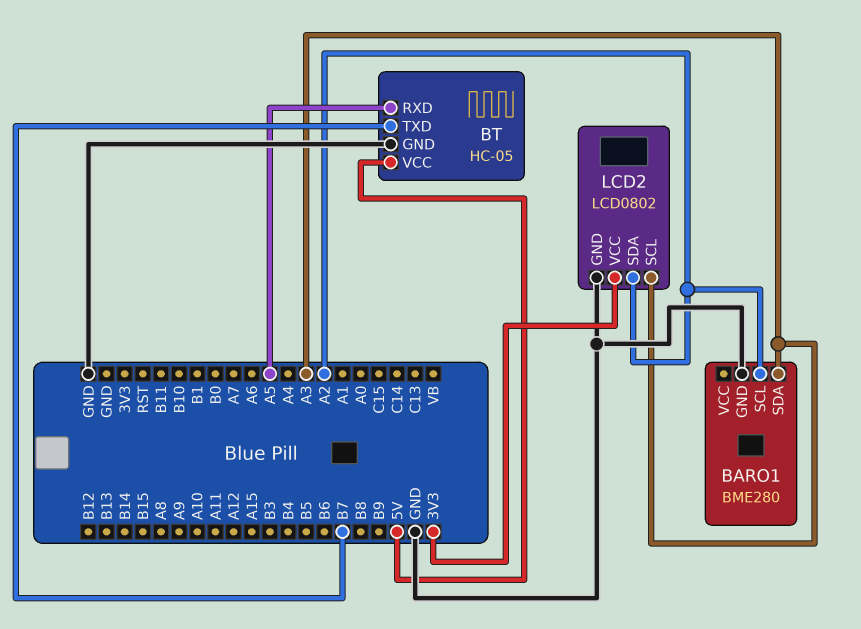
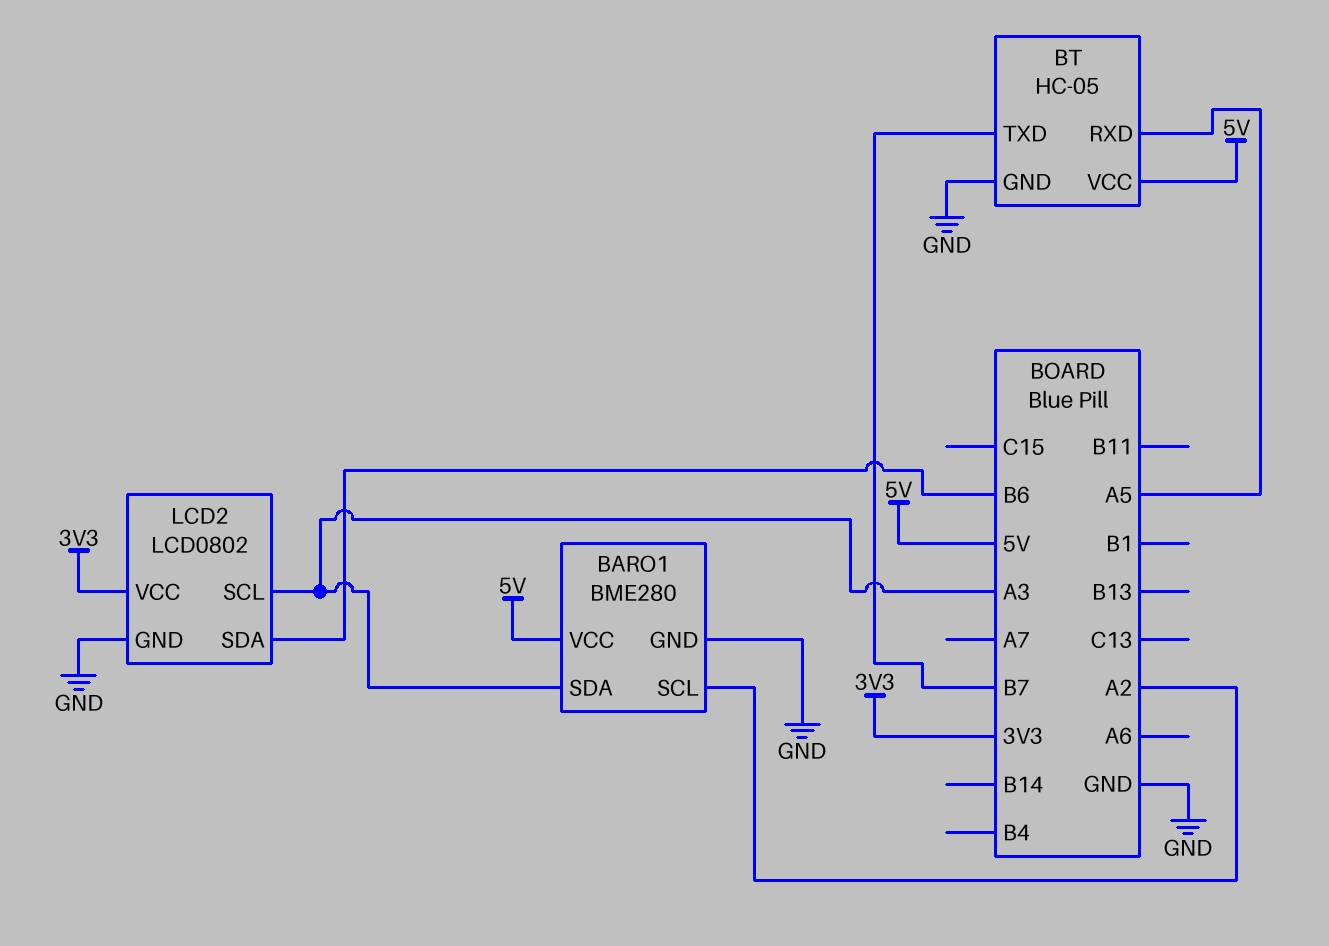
BARO1 pin VCC: none -> 5V
LCD2 pin SDA: A2 -> B6

